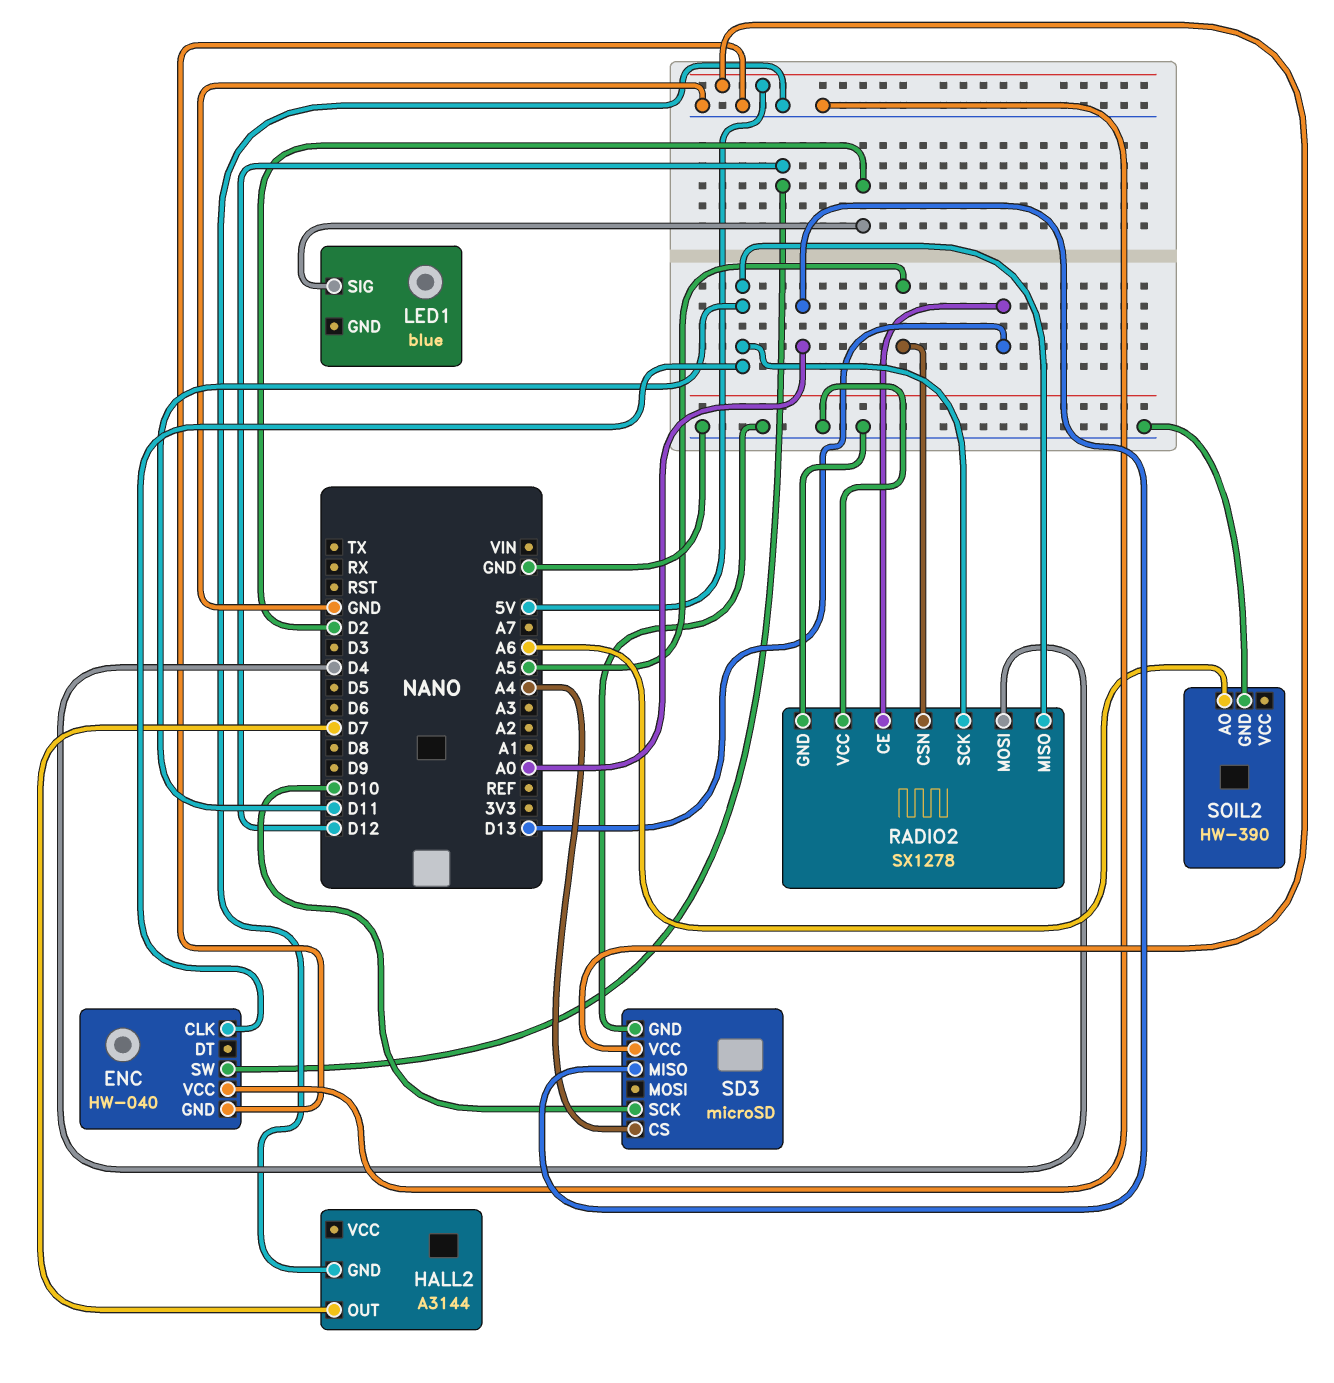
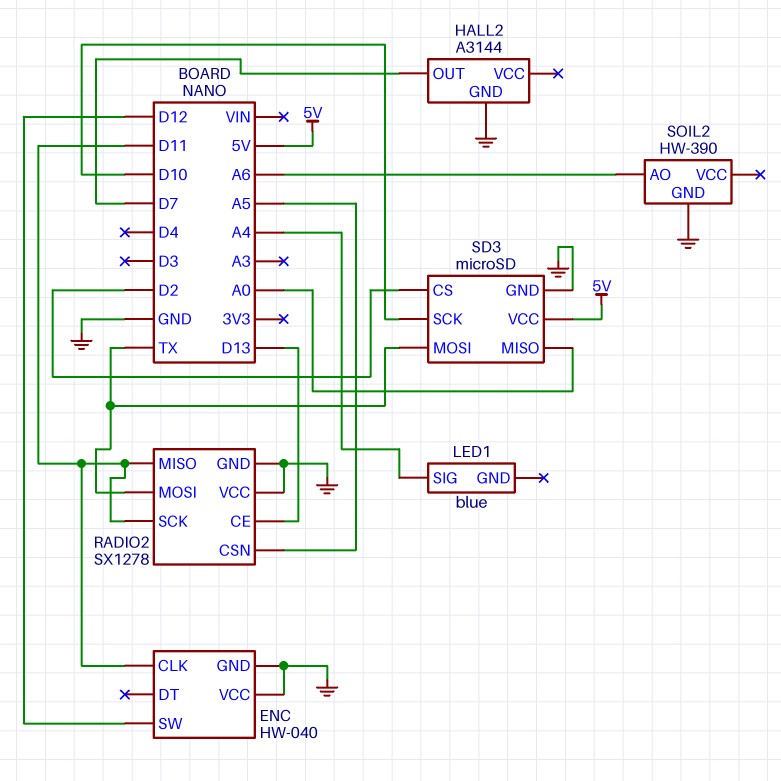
LED1 pin SIG: D2 -> A4
RADIO2 pin MOSI: D4 -> TX
SD3 pin CS: A4 -> D2
SD3 pin MOSI: none -> TX

